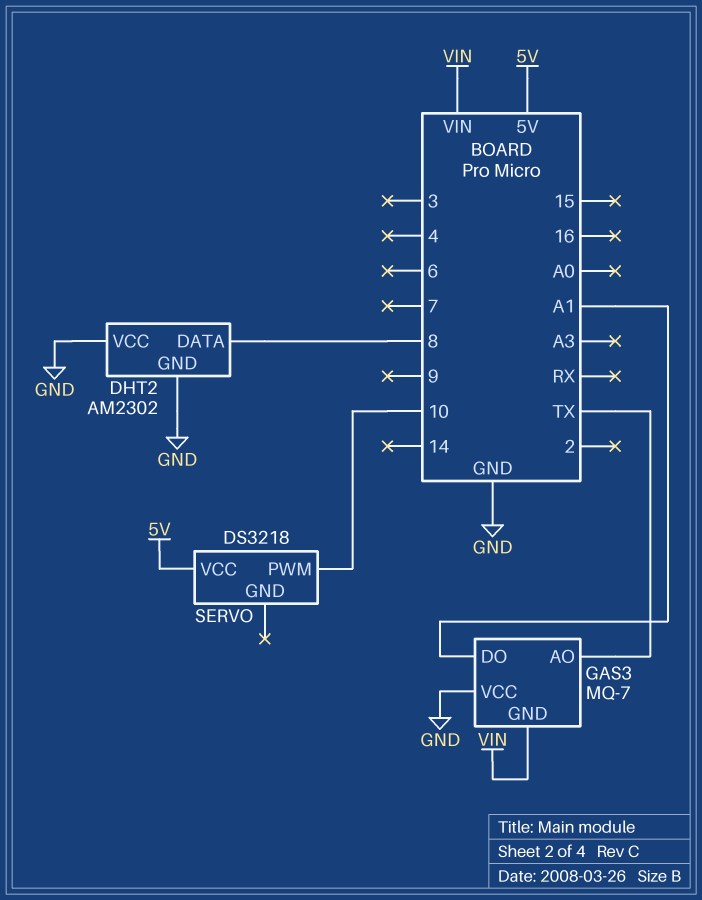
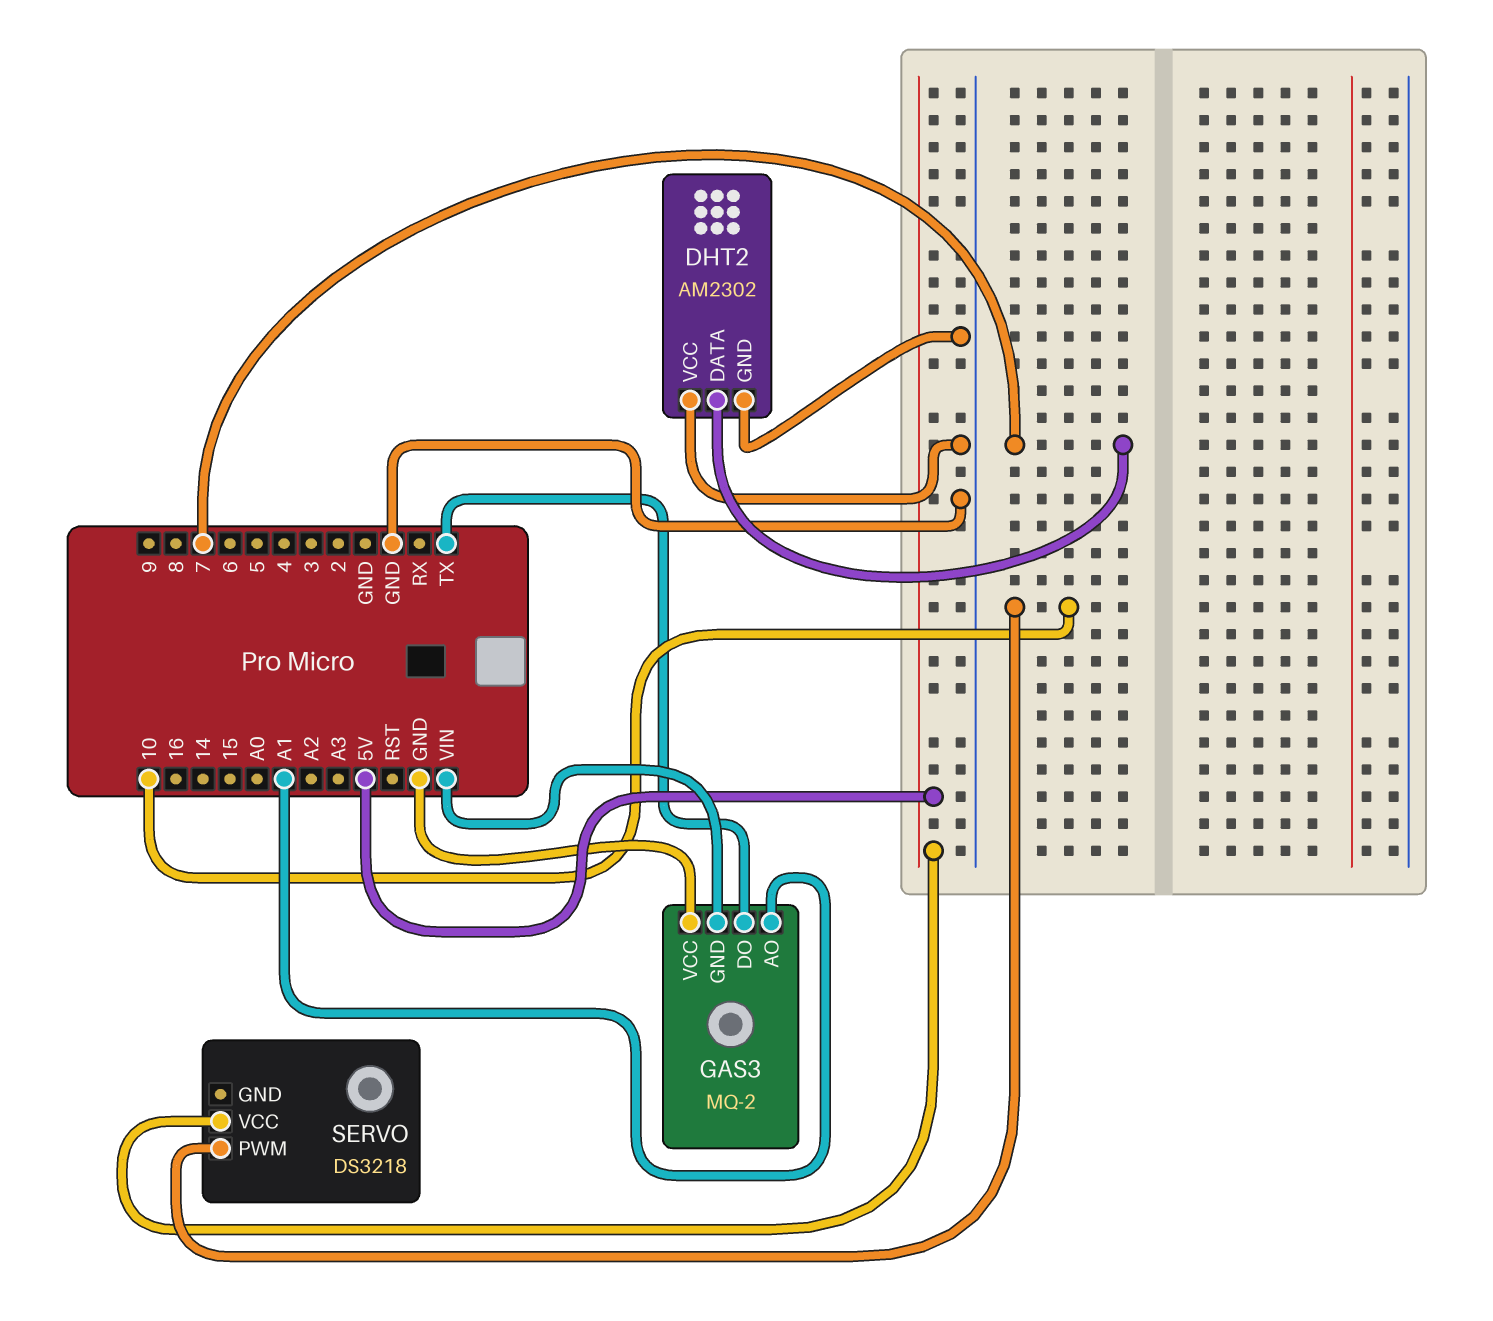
DHT2 pin DATA: 8 -> 7
GAS3: MQ-7 -> MQ-2
GAS3 pin AO: TX -> A1
GAS3 pin DO: A1 -> TX

